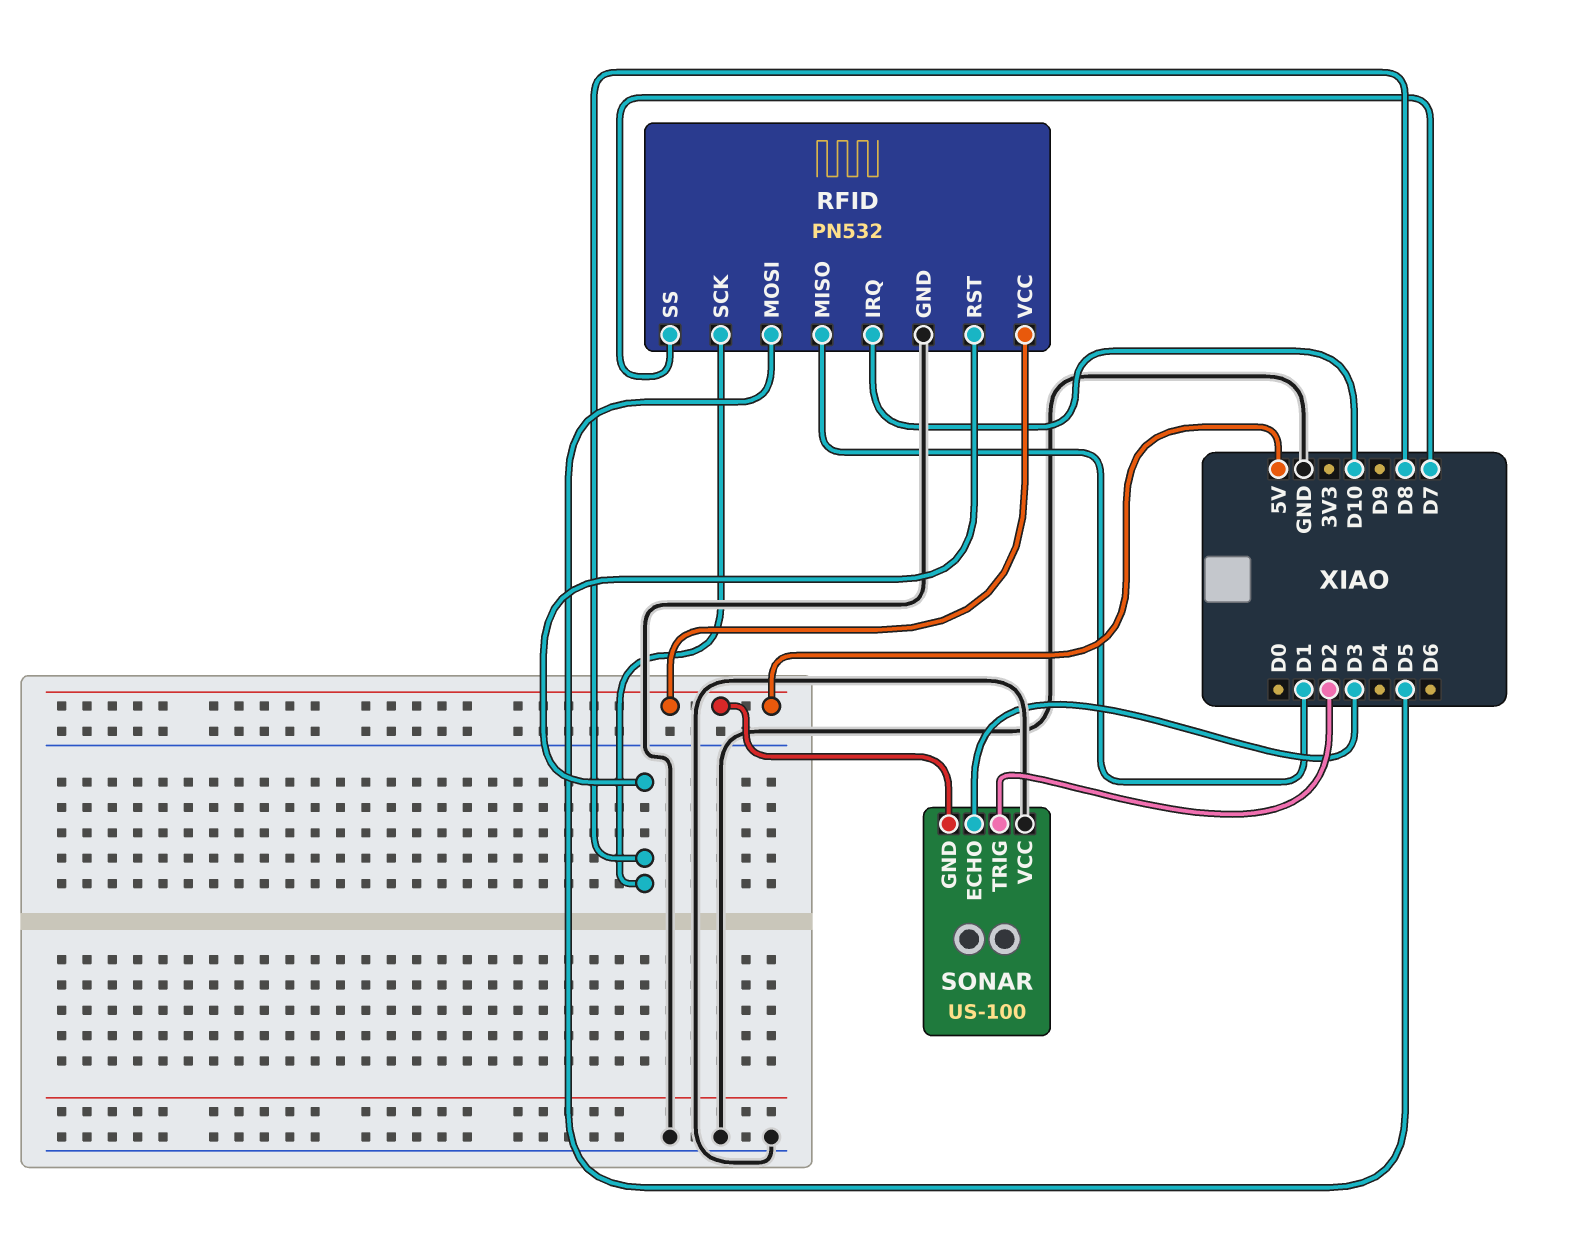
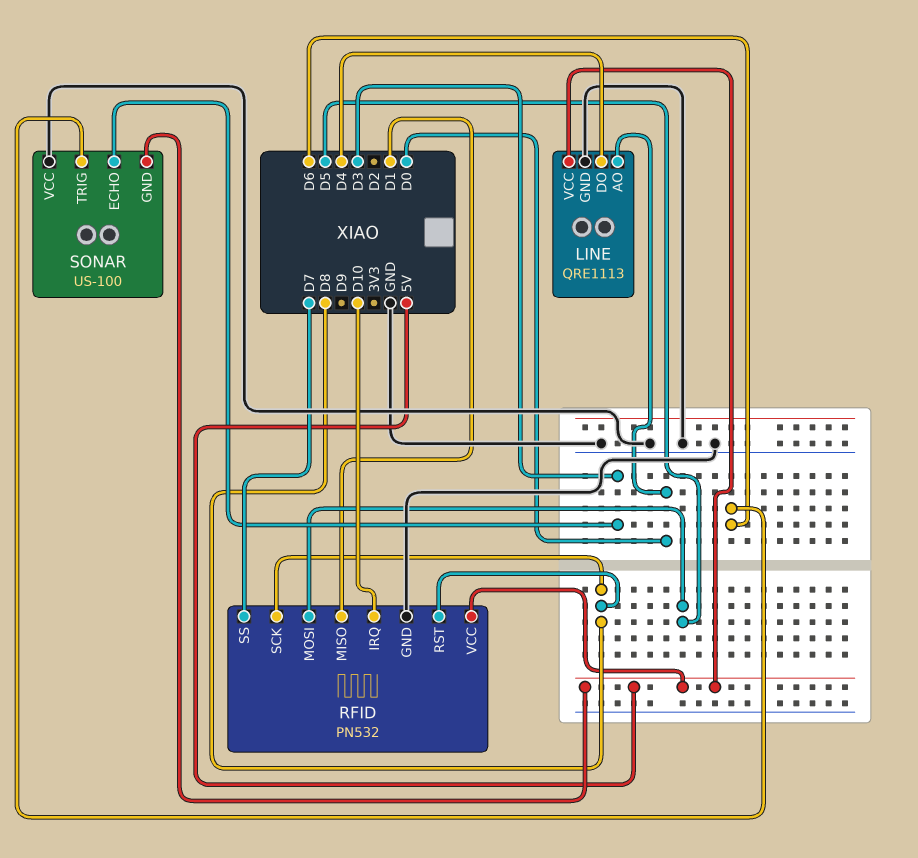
LINE: none -> QRE1113
LINE pin AO: none -> D0
LINE pin DO: none -> D4
LINE pin GND: none -> GND
LINE pin VCC: none -> 5V
SONAR pin TRIG: D2 -> D6

